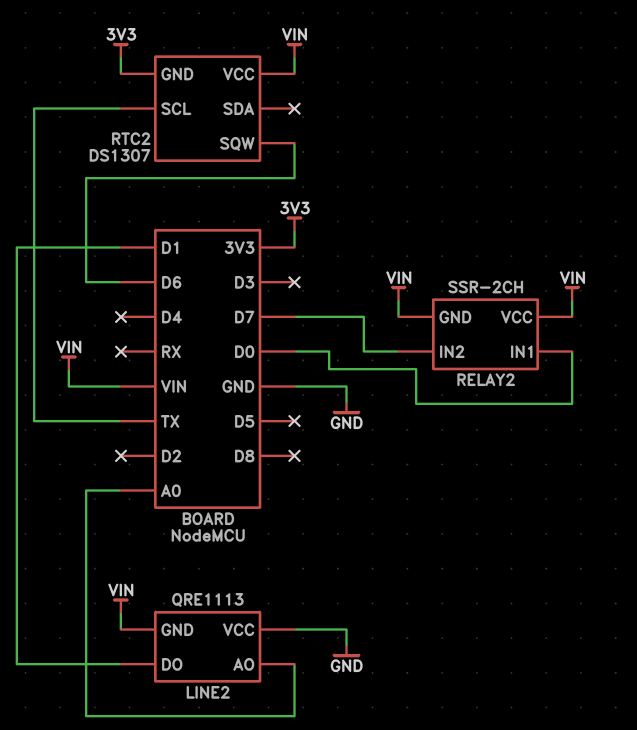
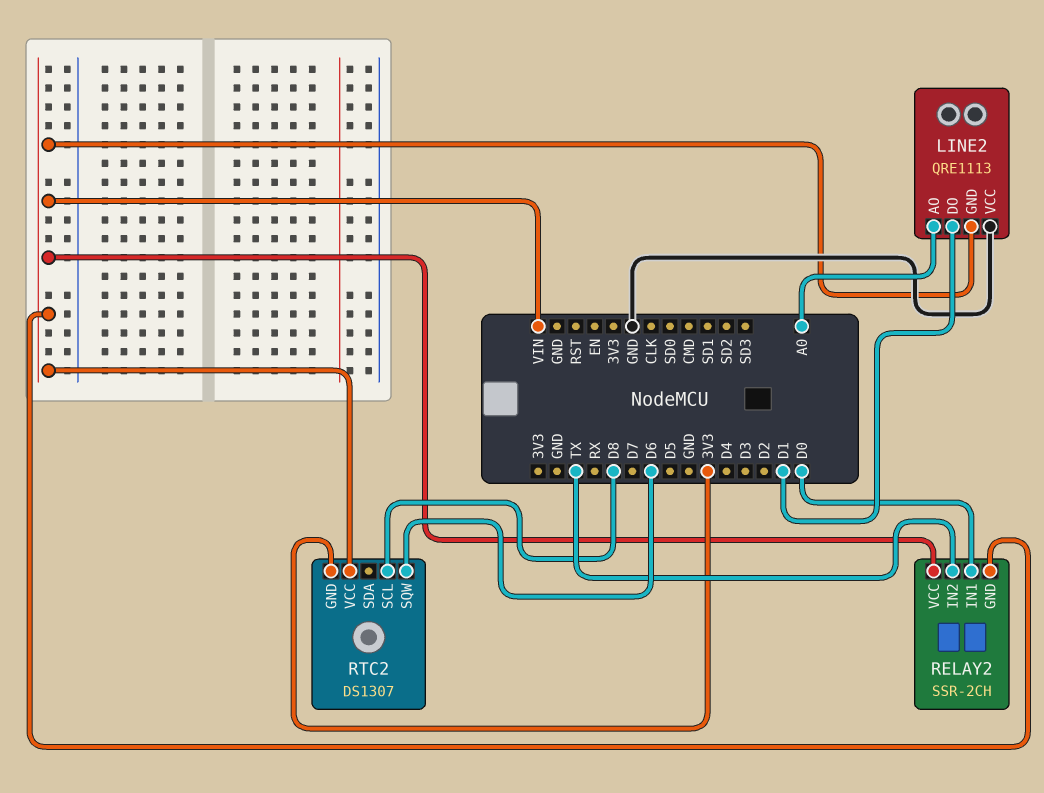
RELAY2 pin IN2: D7 -> TX
RTC2 pin SCL: TX -> D8

